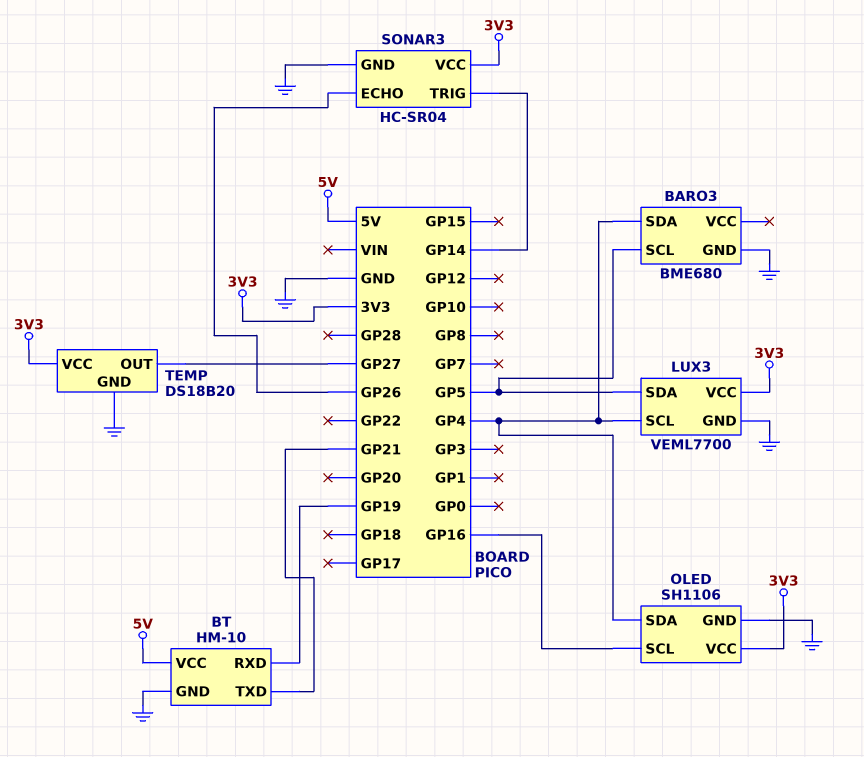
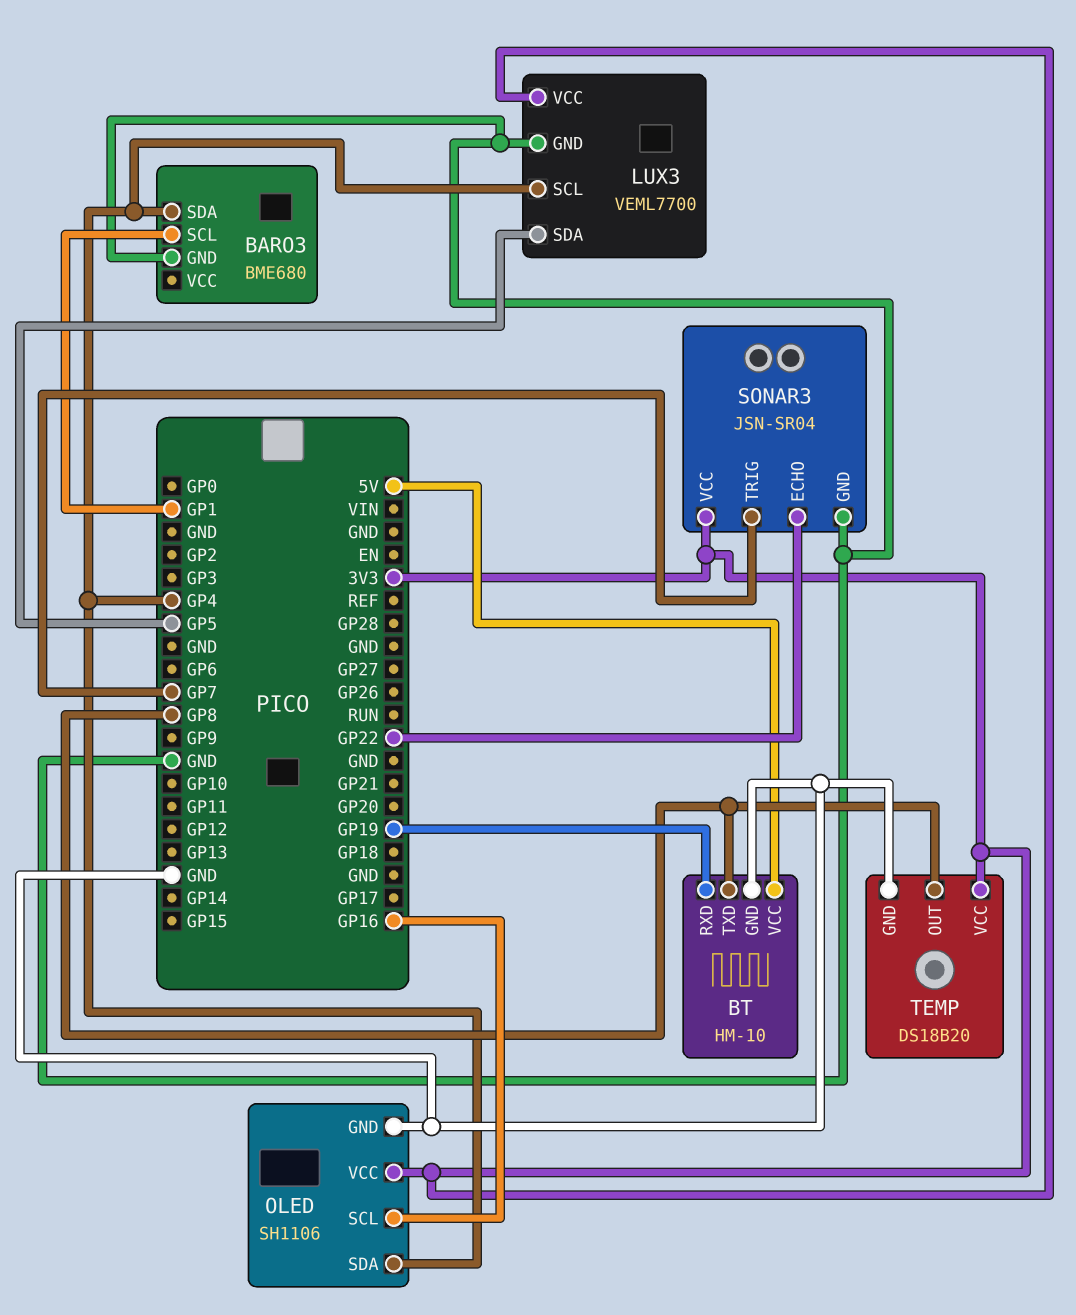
BARO3 pin SCL: GP5 -> GP1
BT pin TXD: GP21 -> GP8
SONAR3: HC-SR04 -> JSN-SR04
SONAR3 pin ECHO: GP26 -> GP22
SONAR3 pin TRIG: GP14 -> GP7
TEMP pin OUT: GP27 -> GP8

